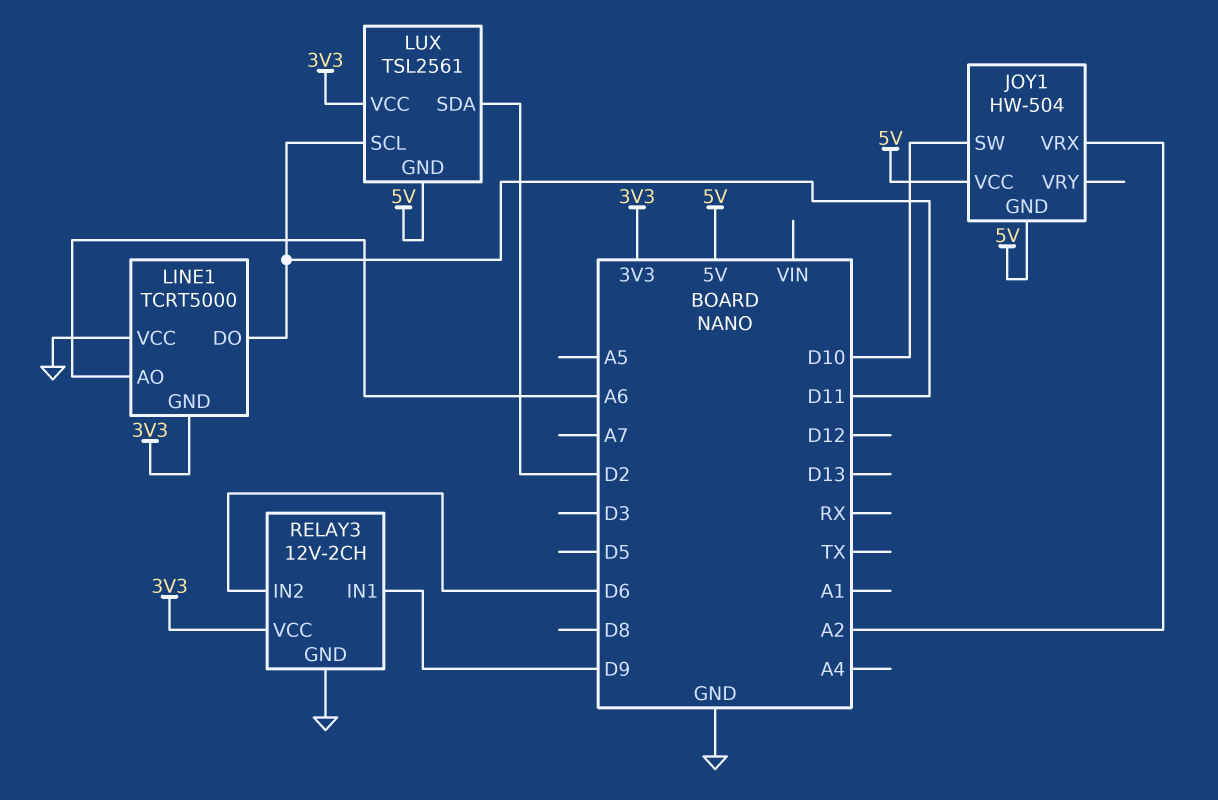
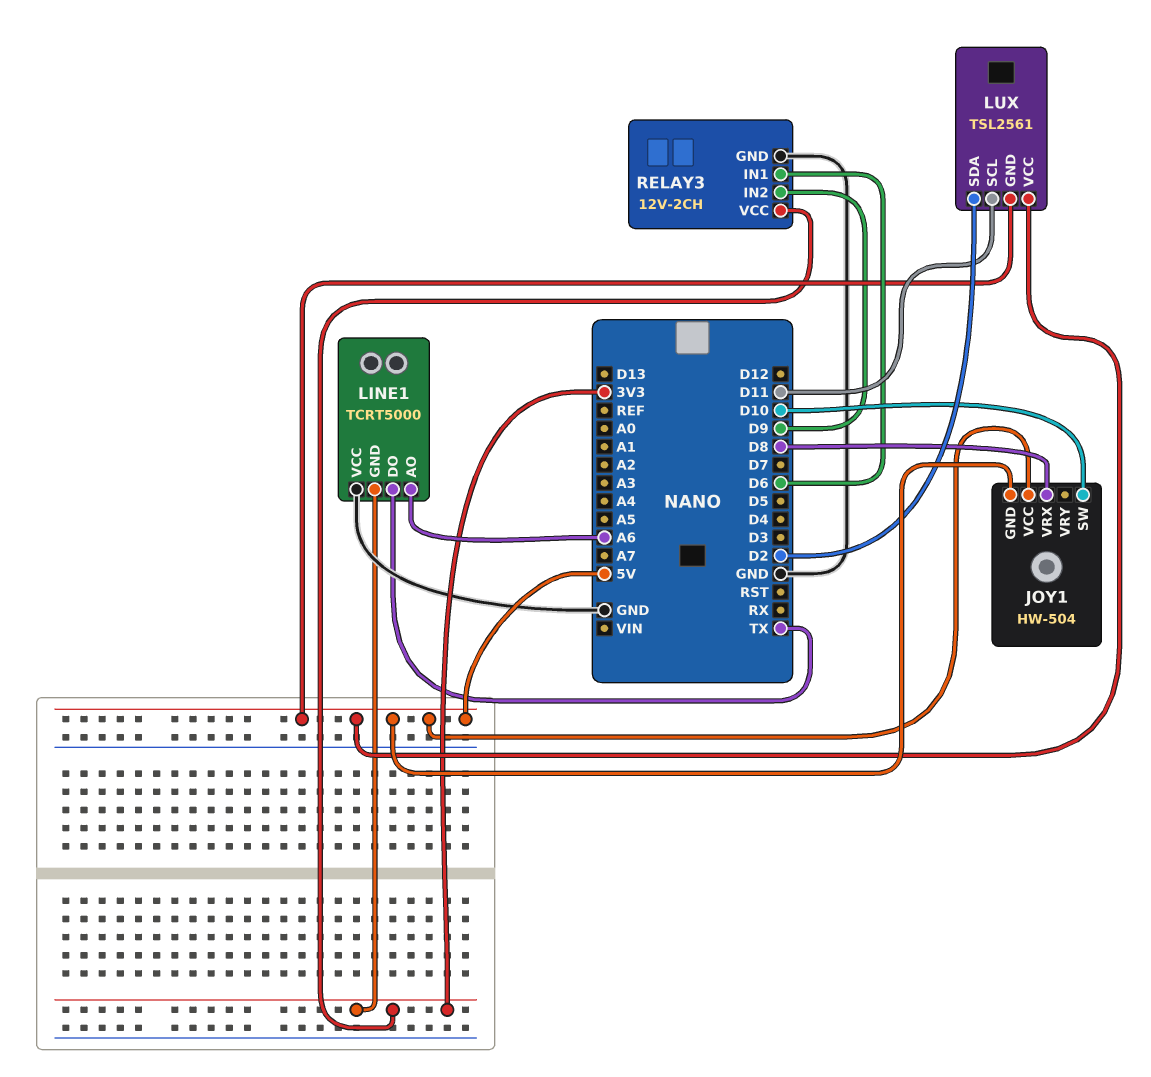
JOY1 pin VRX: A2 -> D8
LINE1 pin DO: D11 -> TX
LUX pin VCC: 3V3 -> 5V
RELAY3 pin IN1: D9 -> D6
RELAY3 pin IN2: D6 -> D9

